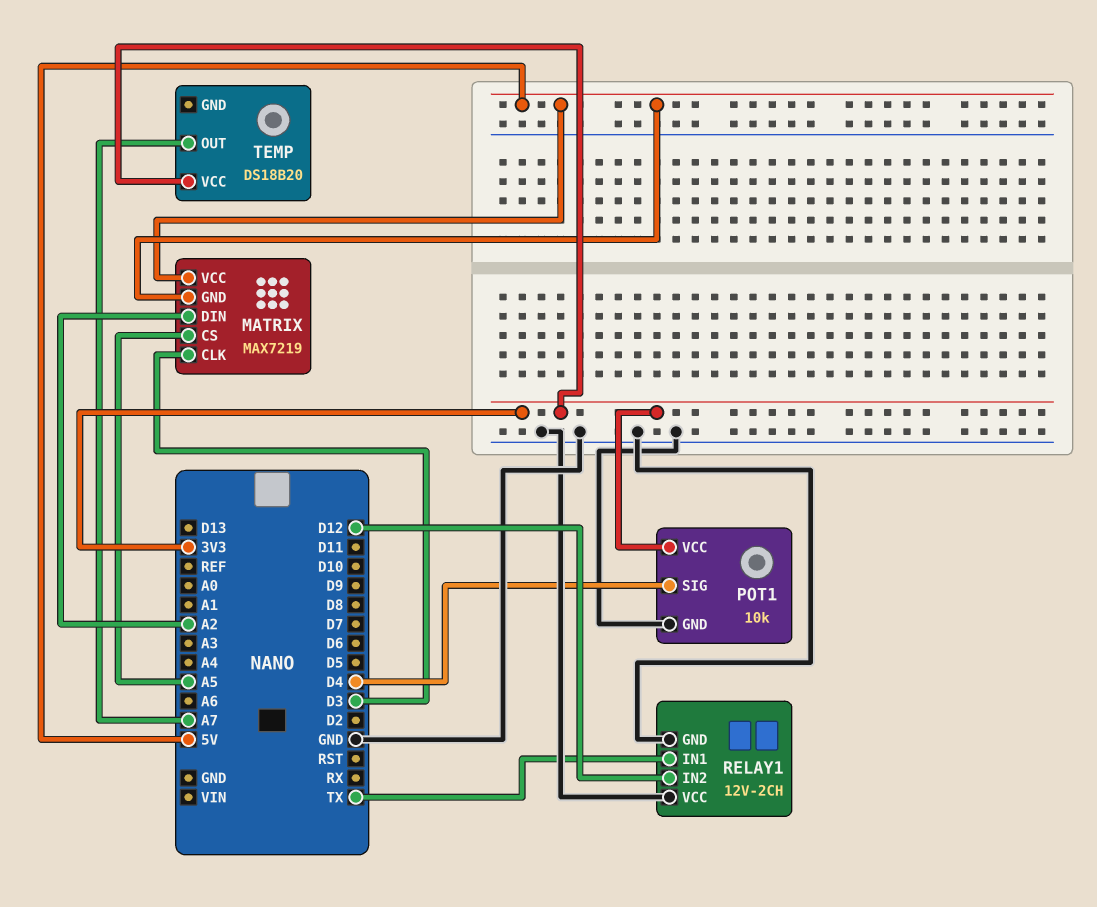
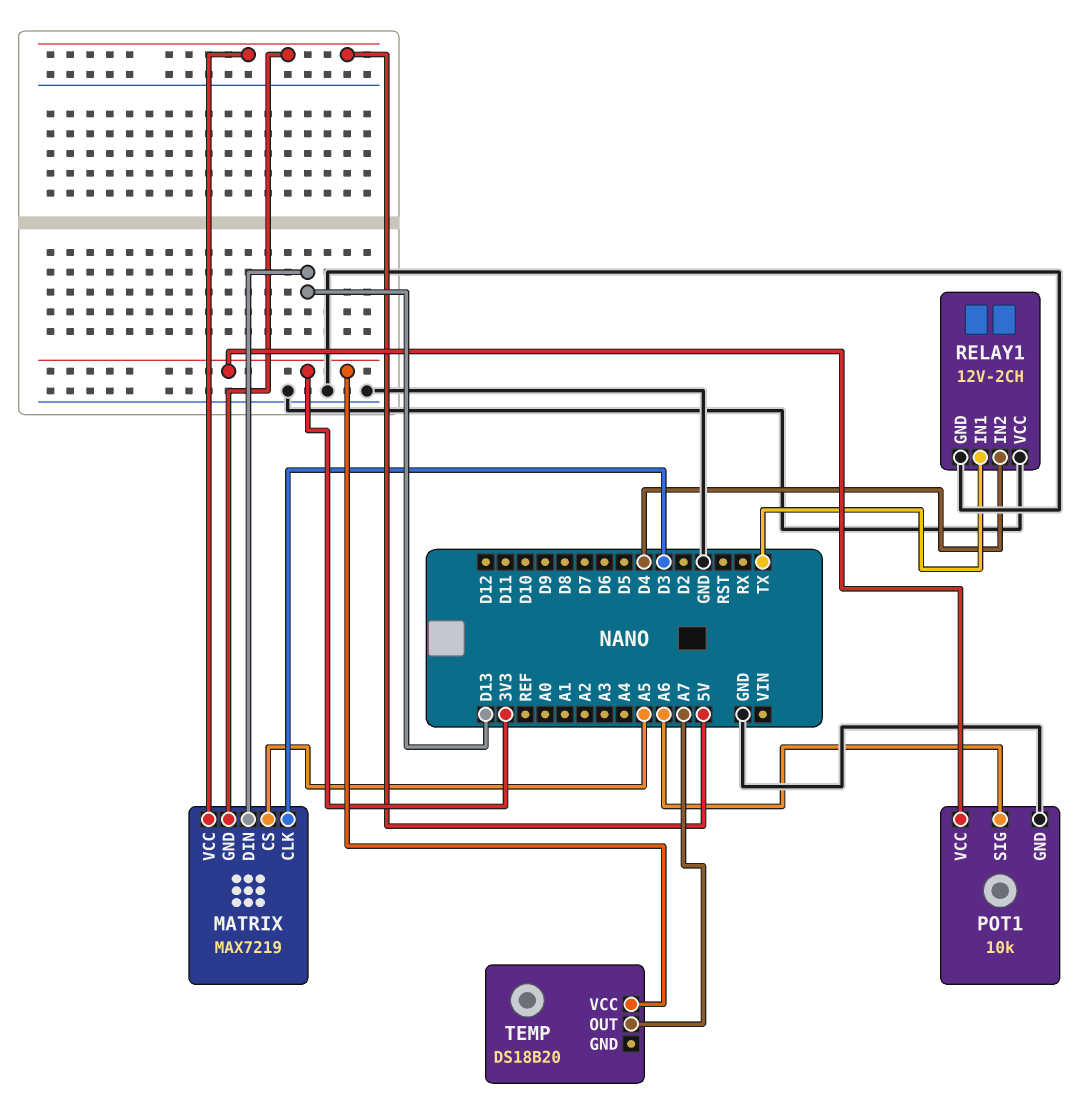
MATRIX pin DIN: A2 -> D13
POT1 pin SIG: D4 -> A6
RELAY1 pin IN2: D12 -> D4

